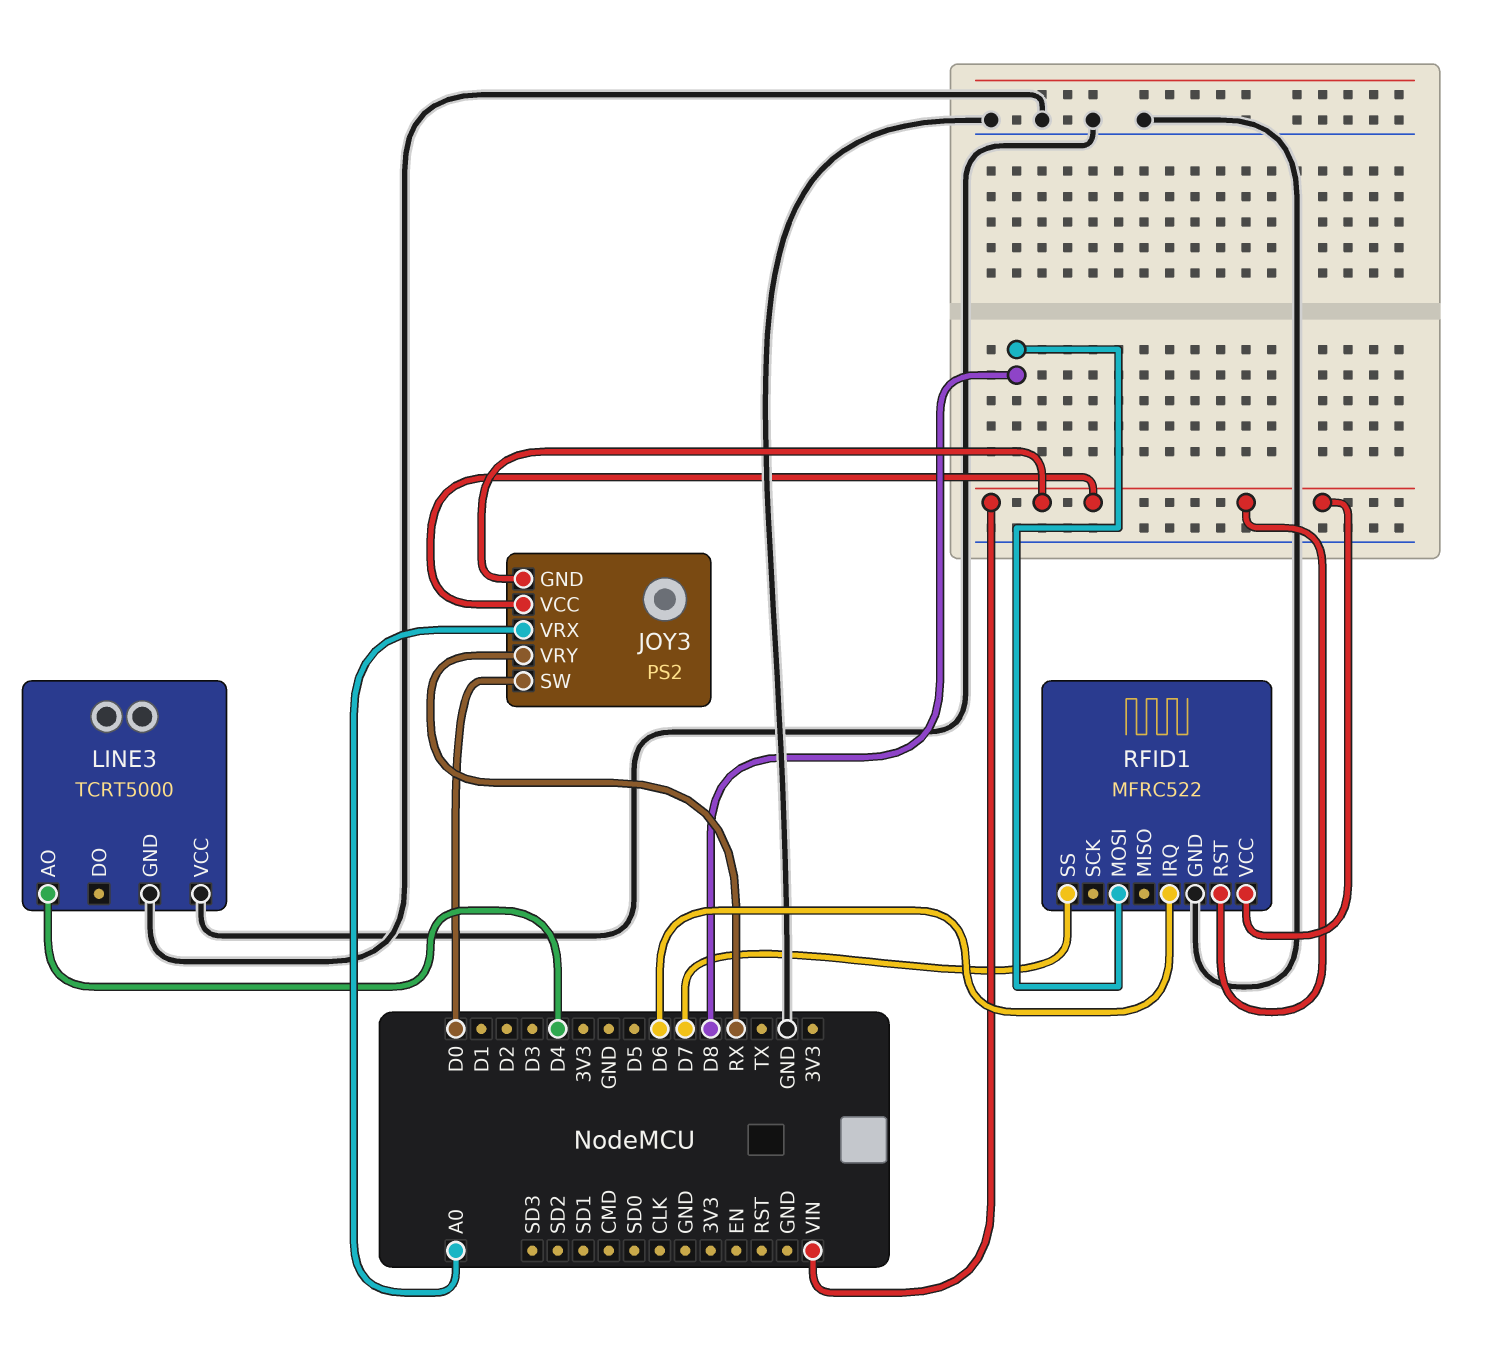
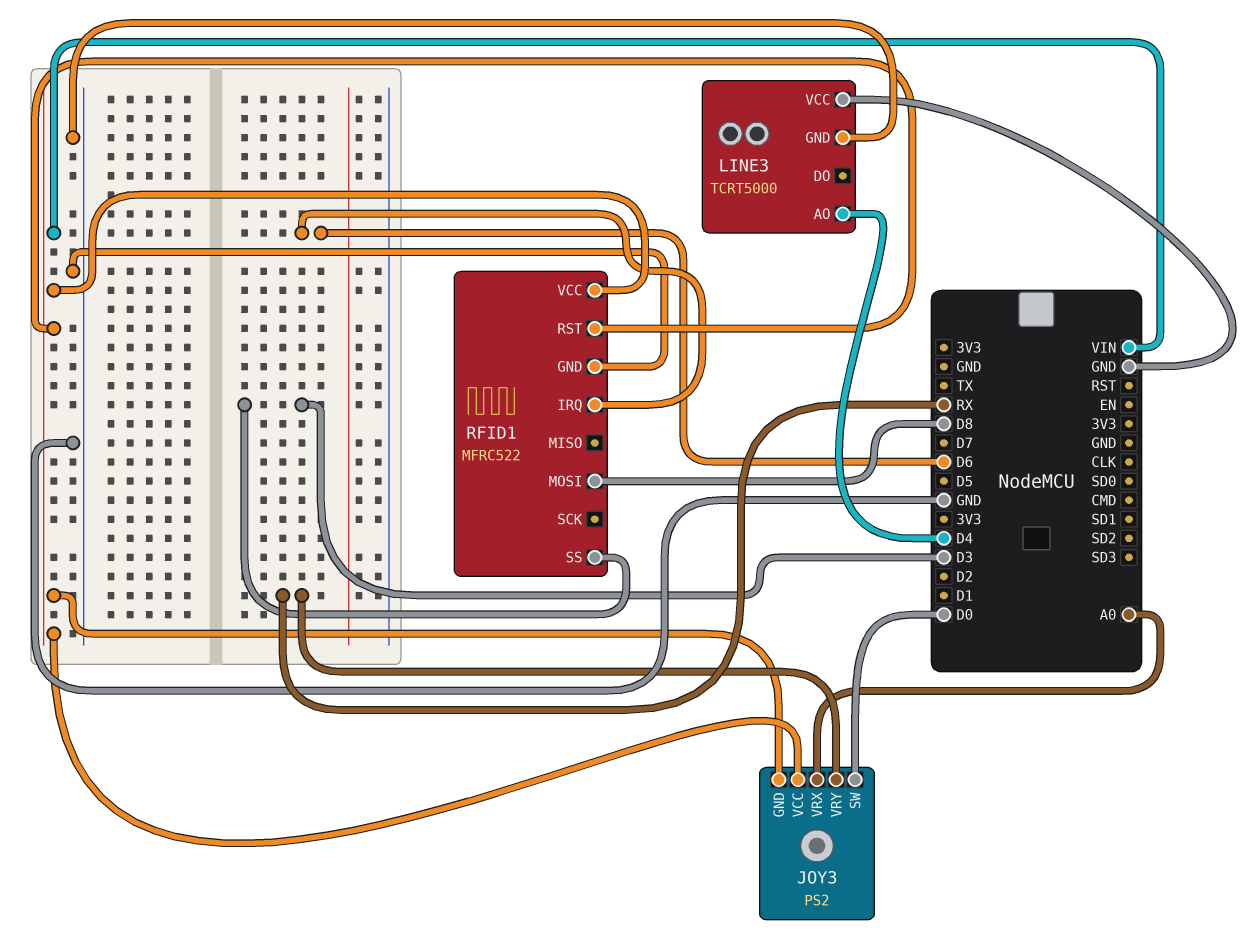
RFID1 pin SS: D7 -> D3

